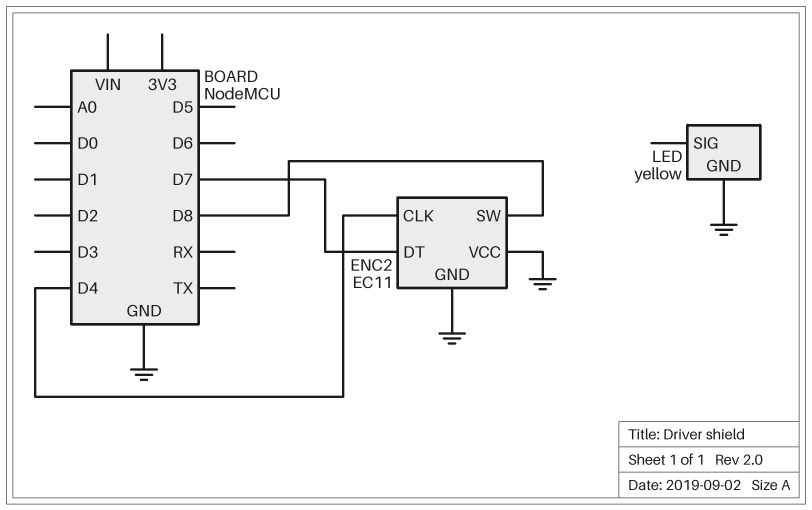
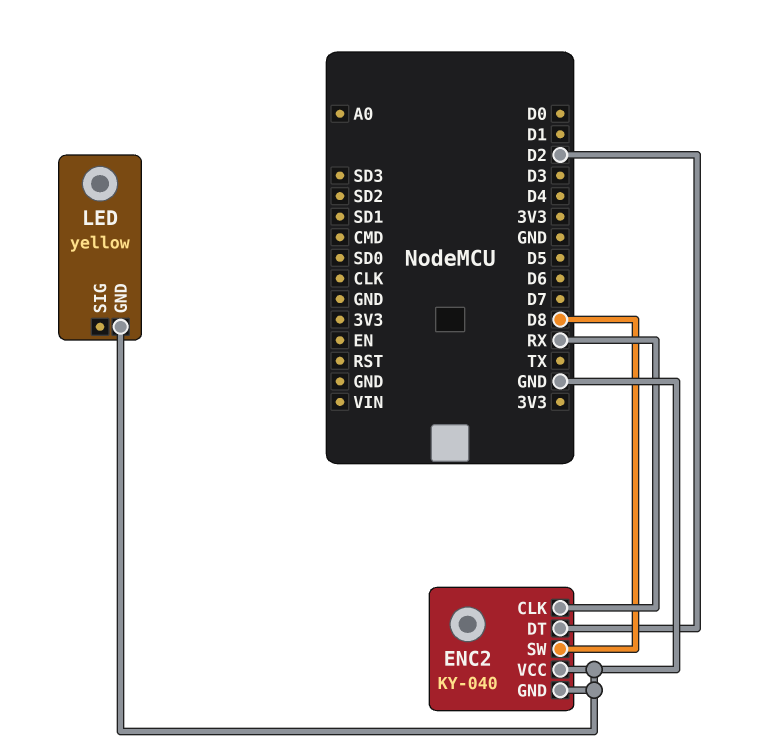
ENC2: EC11 -> KY-040
ENC2 pin CLK: D4 -> RX
ENC2 pin DT: D7 -> D2

